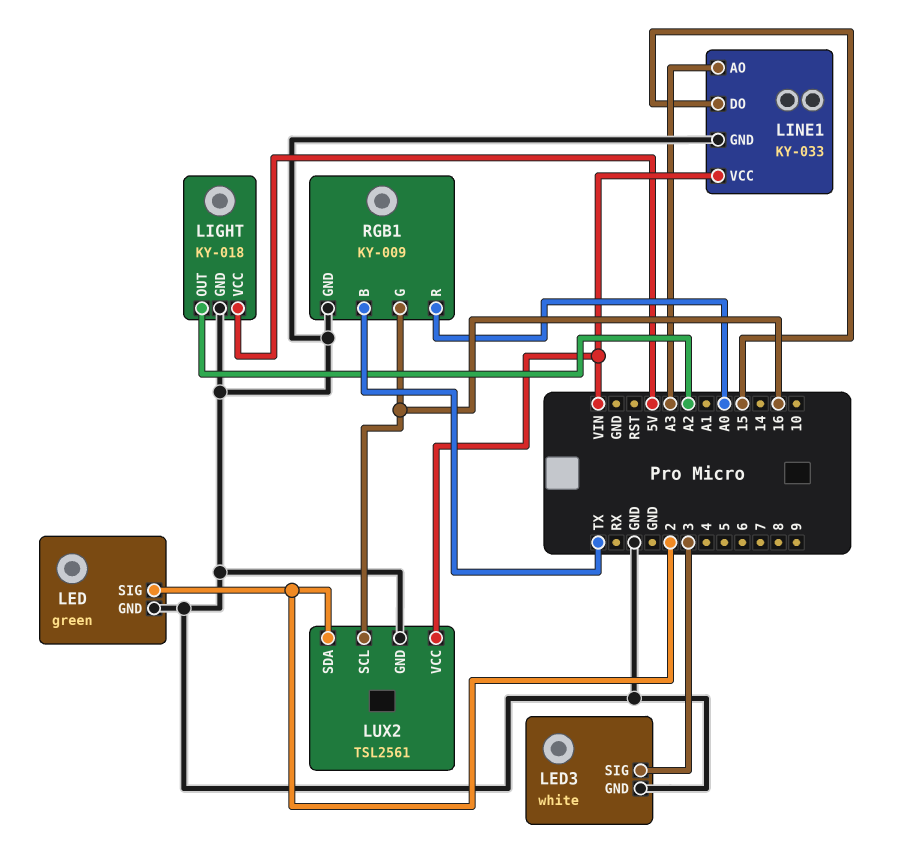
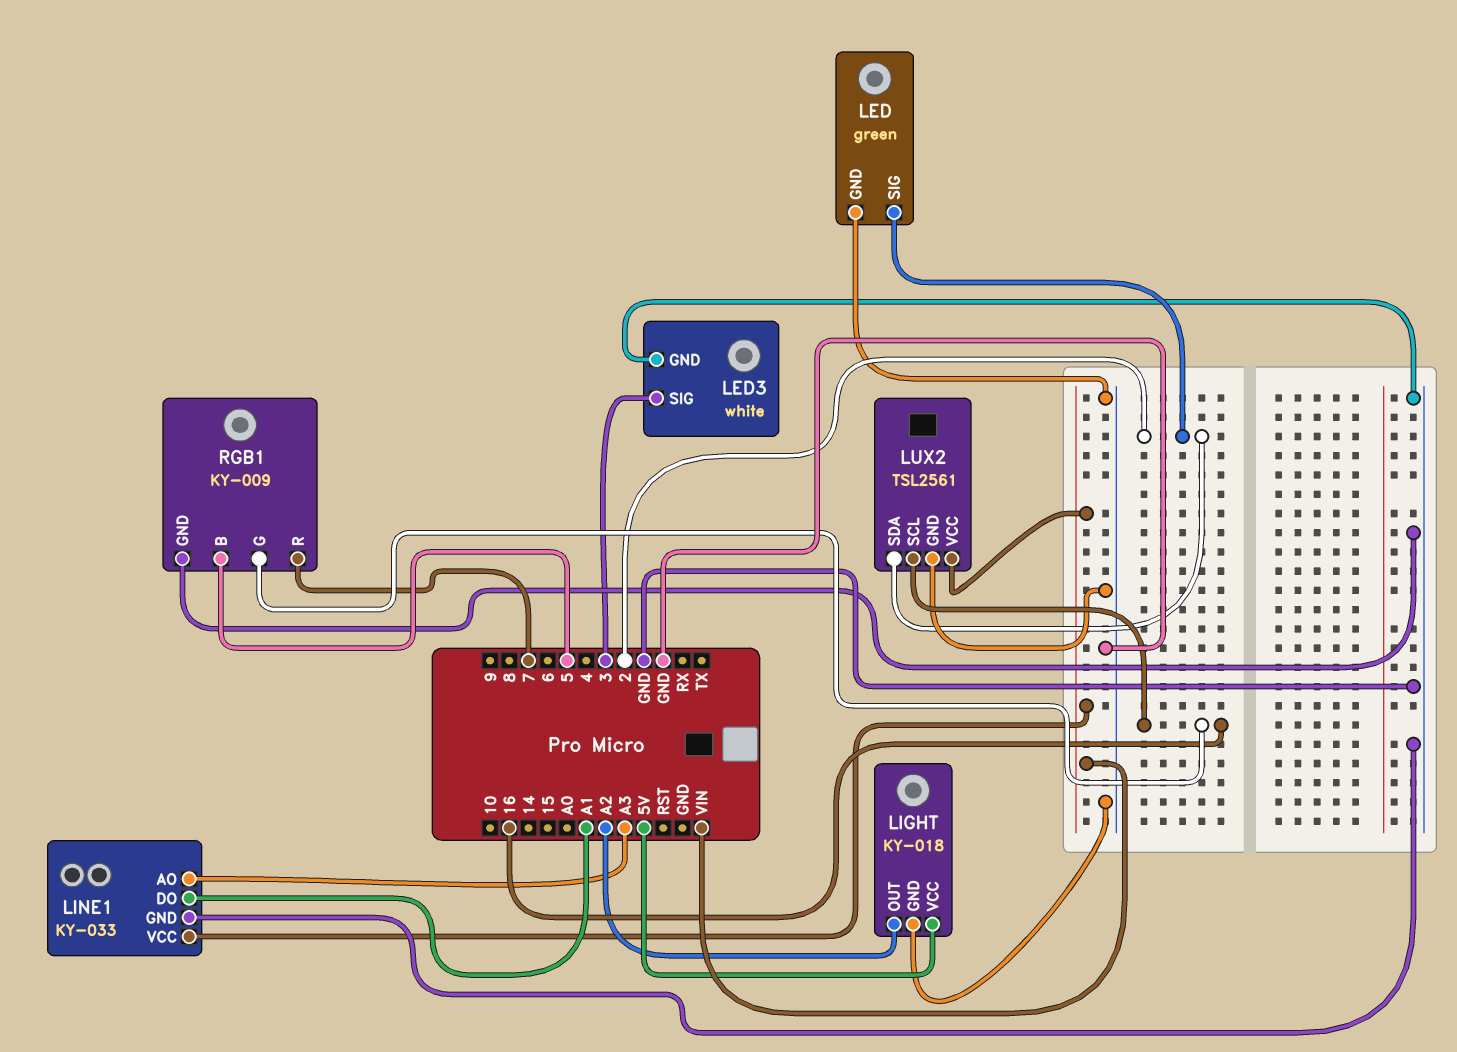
LINE1 pin DO: 15 -> A1
RGB1 pin B: TX -> 5
RGB1 pin R: A0 -> 7

